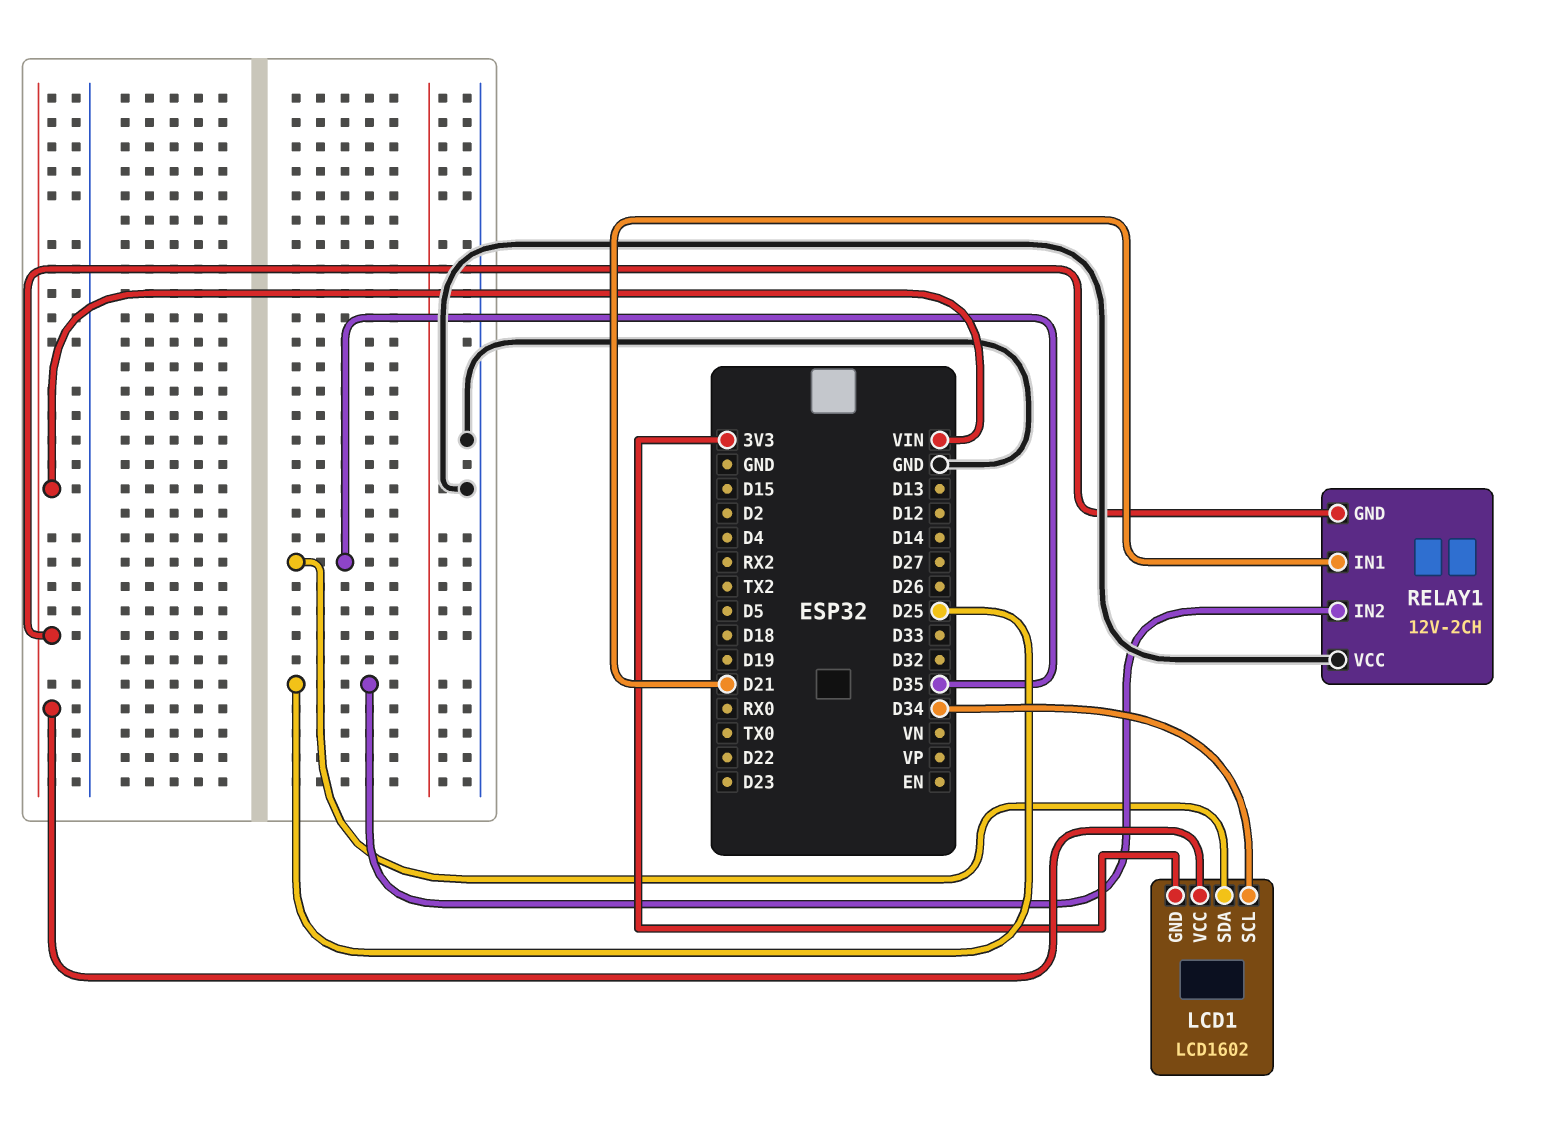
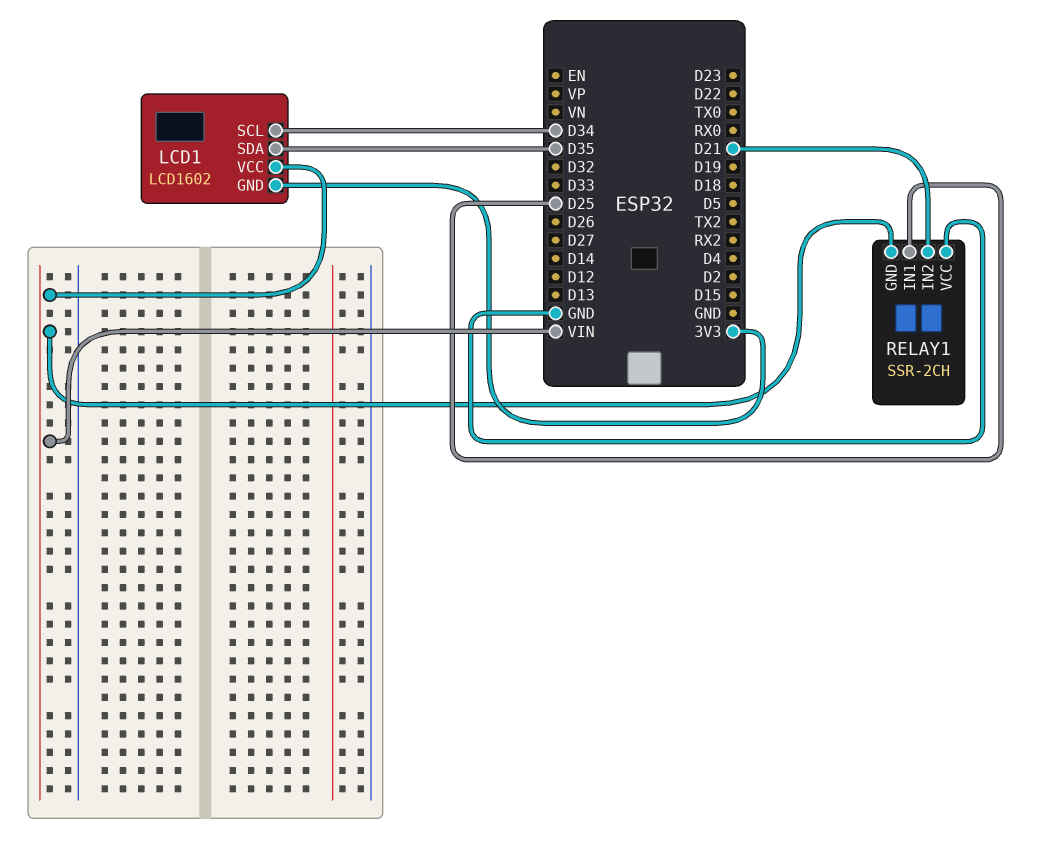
RELAY1: 12V-2CH -> SSR-2CH
RELAY1 pin IN1: D21 -> D25
RELAY1 pin IN2: D25 -> D21

